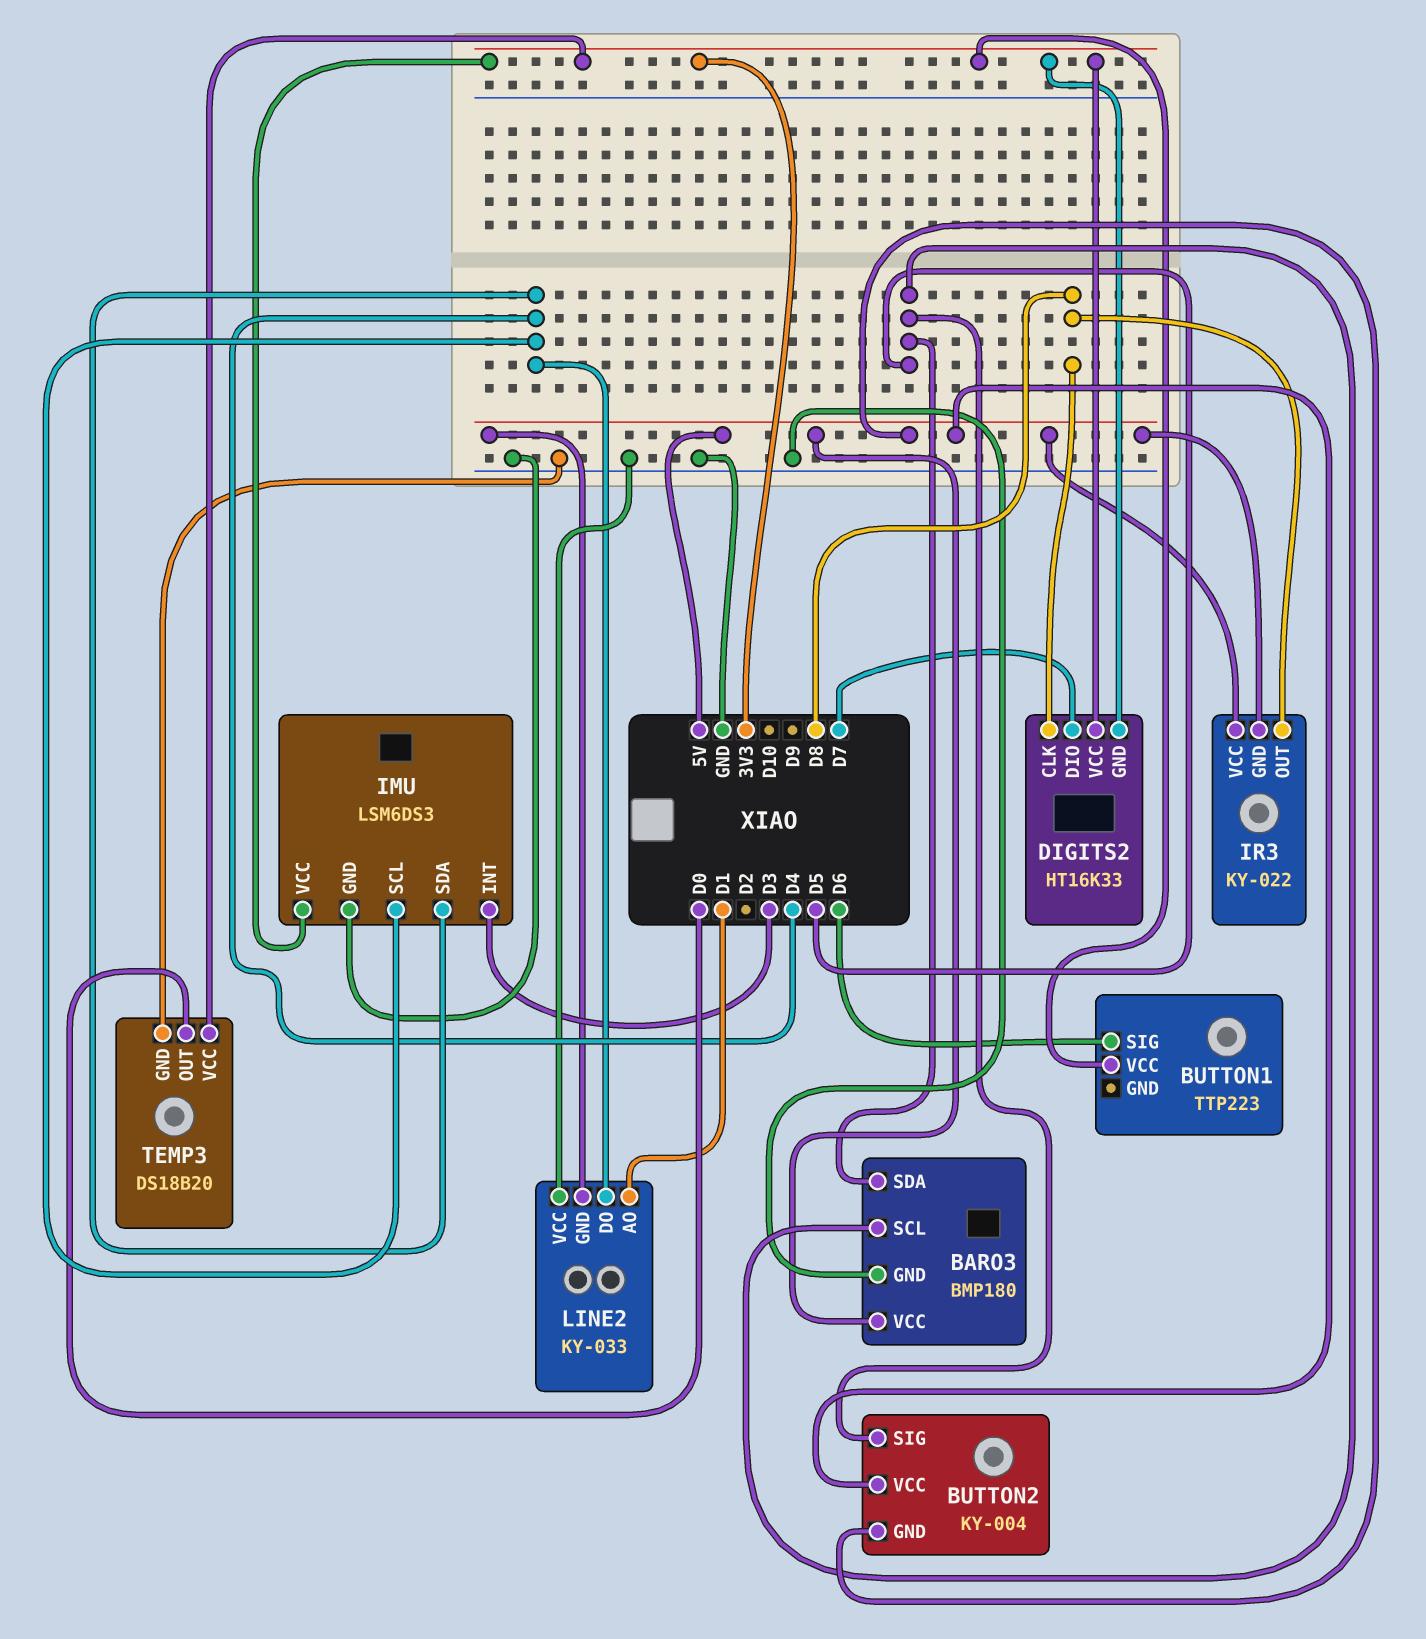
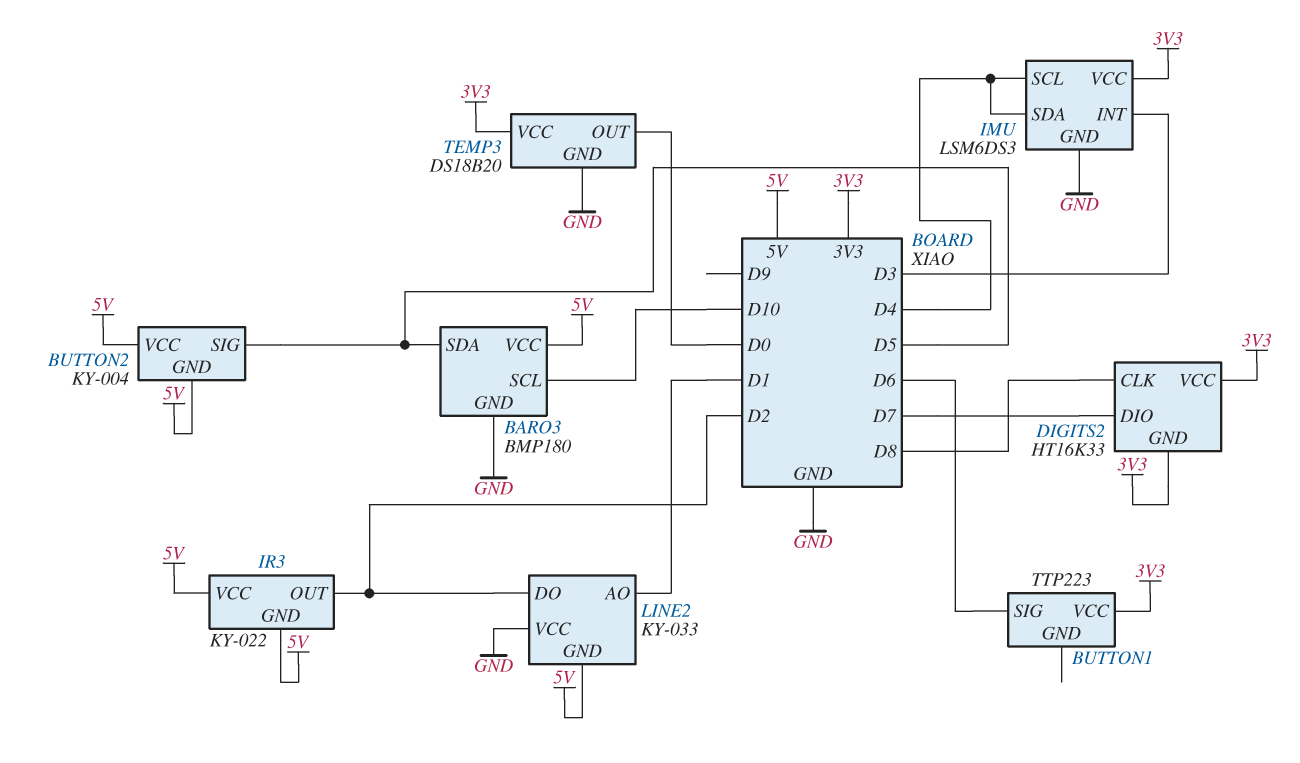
BARO3 pin SCL: D5 -> D10
IR3 pin OUT: D8 -> D2
LINE2 pin DO: D4 -> D2

